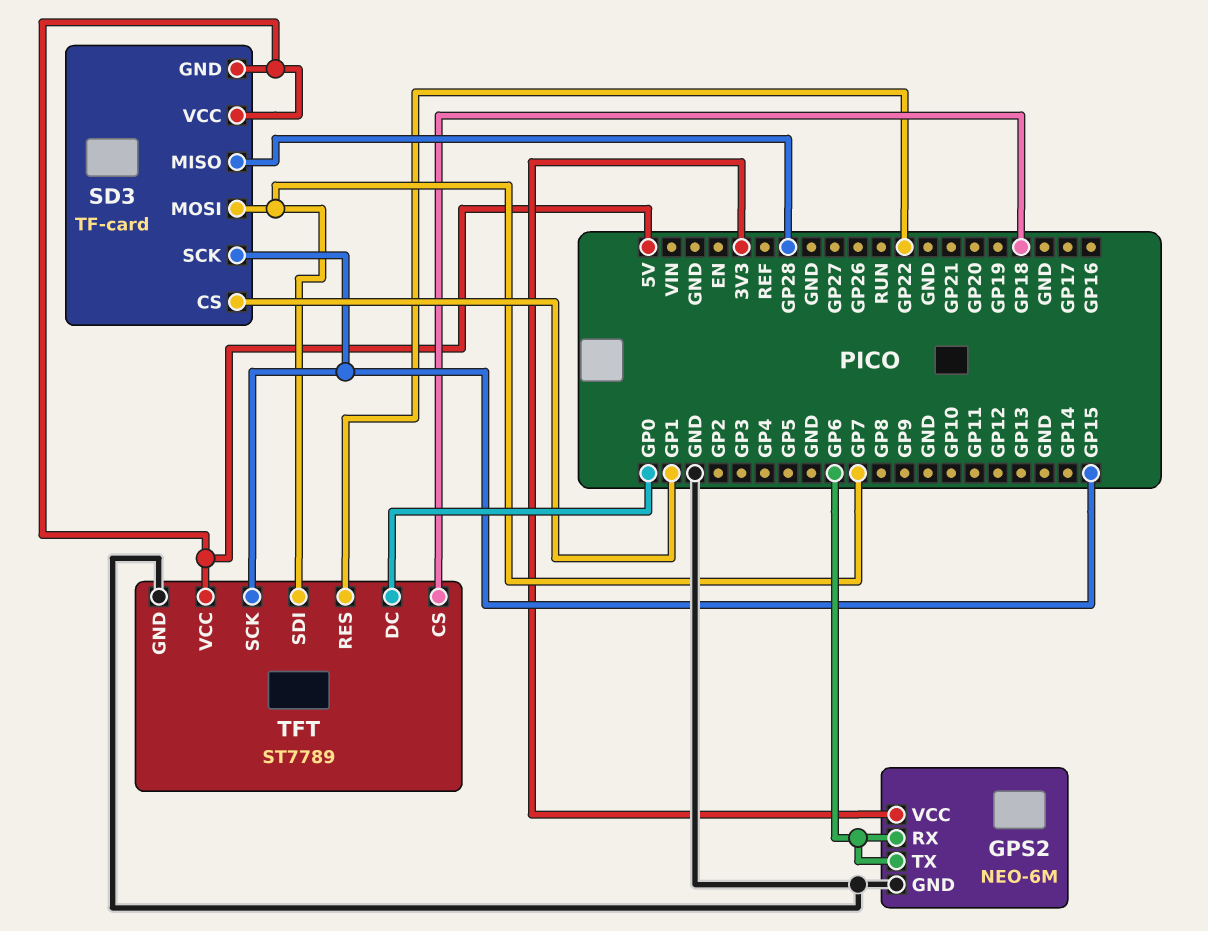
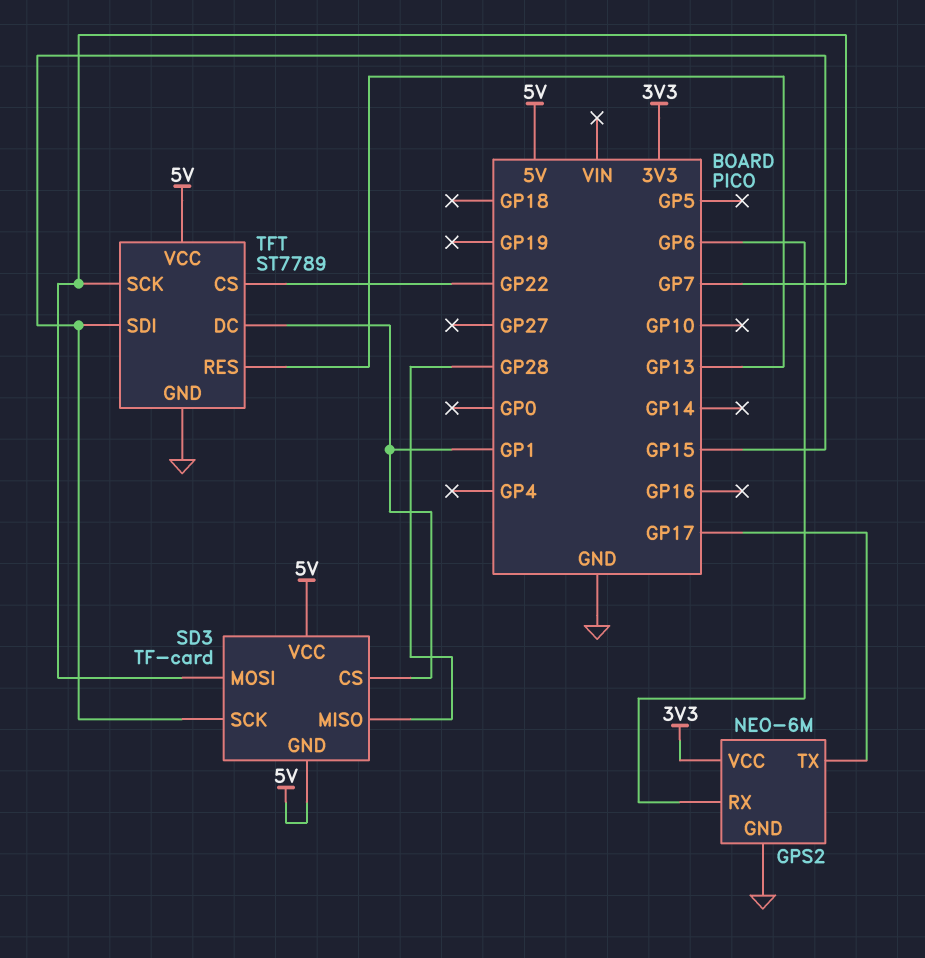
GPS2 pin TX: GP6 -> GP17
TFT pin CS: GP18 -> GP22
TFT pin DC: GP0 -> GP1
TFT pin RES: GP22 -> GP13
TFT pin SCK: GP15 -> GP7
TFT pin SDI: GP7 -> GP15

